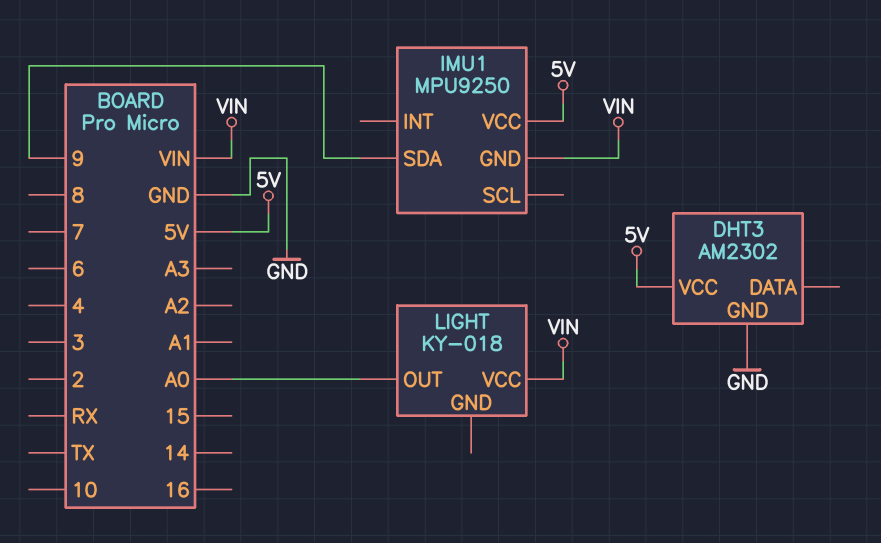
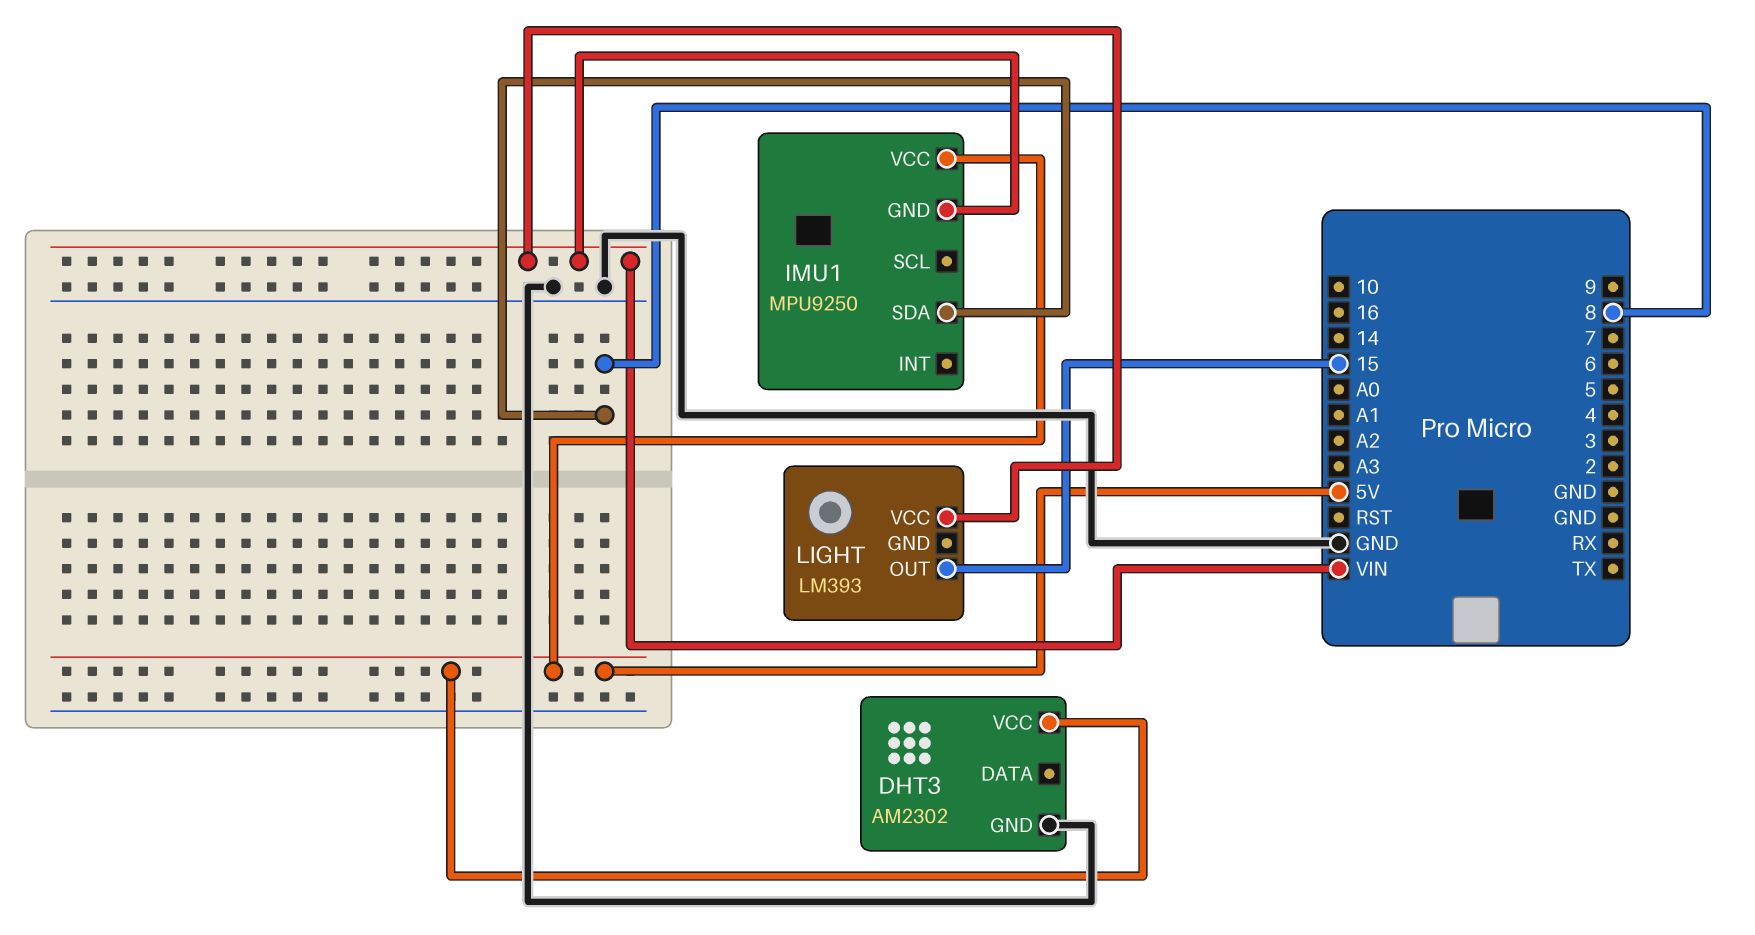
IMU1 pin SDA: 9 -> 8
LIGHT: KY-018 -> LM393
LIGHT pin OUT: A0 -> 15

